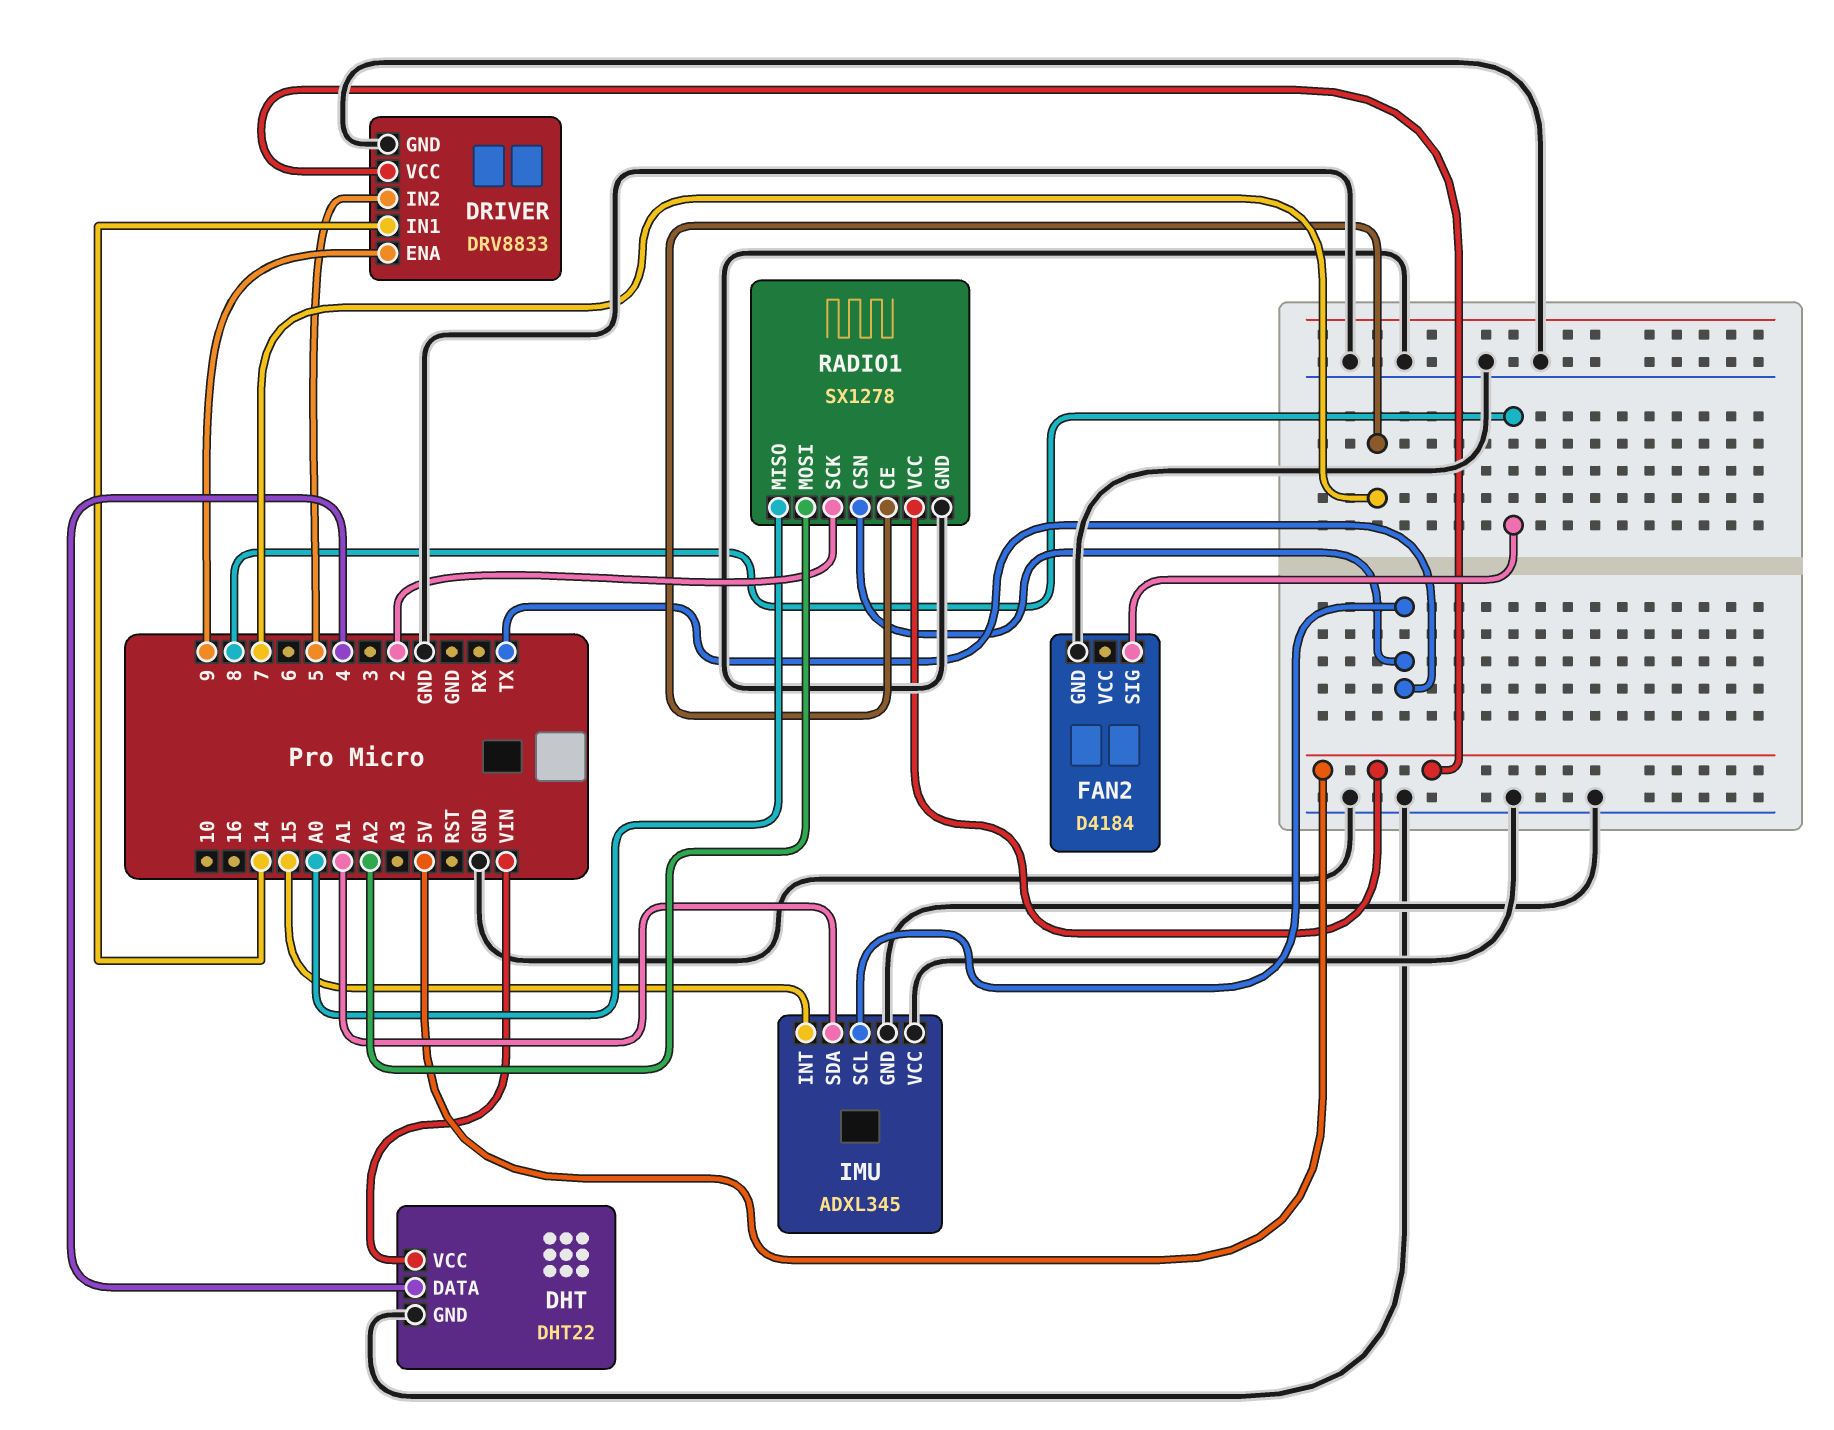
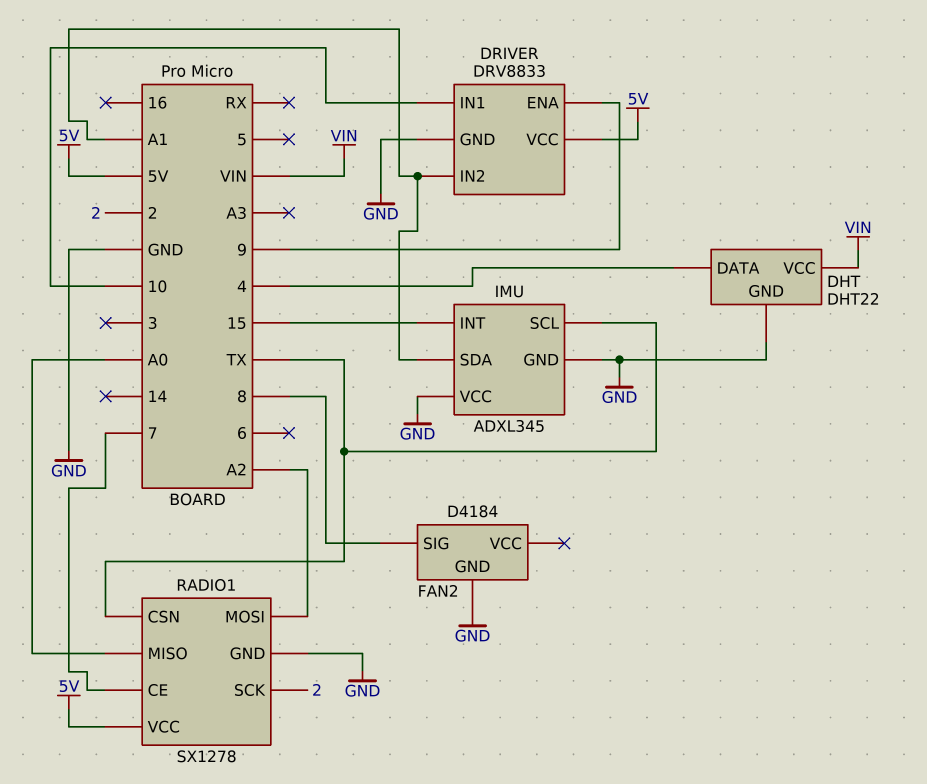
DRIVER pin IN1: 14 -> 10
DRIVER pin IN2: 5 -> A1

